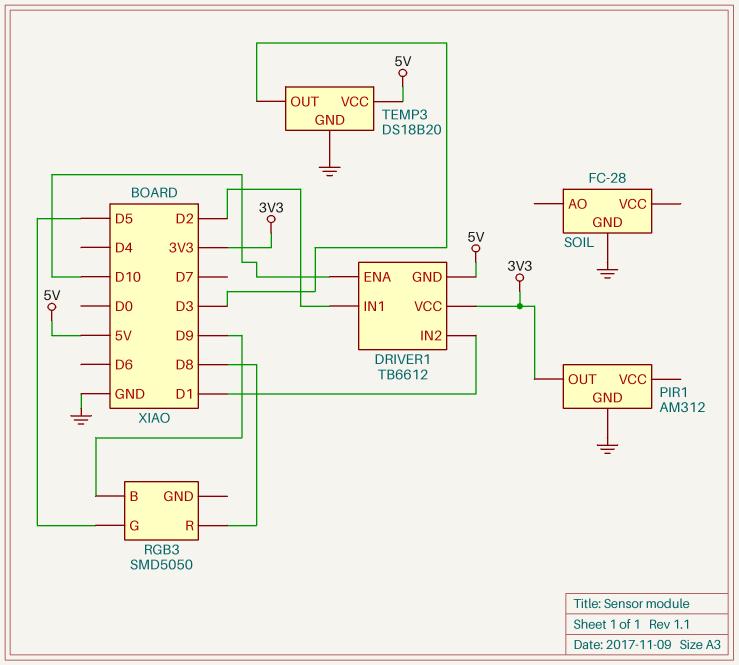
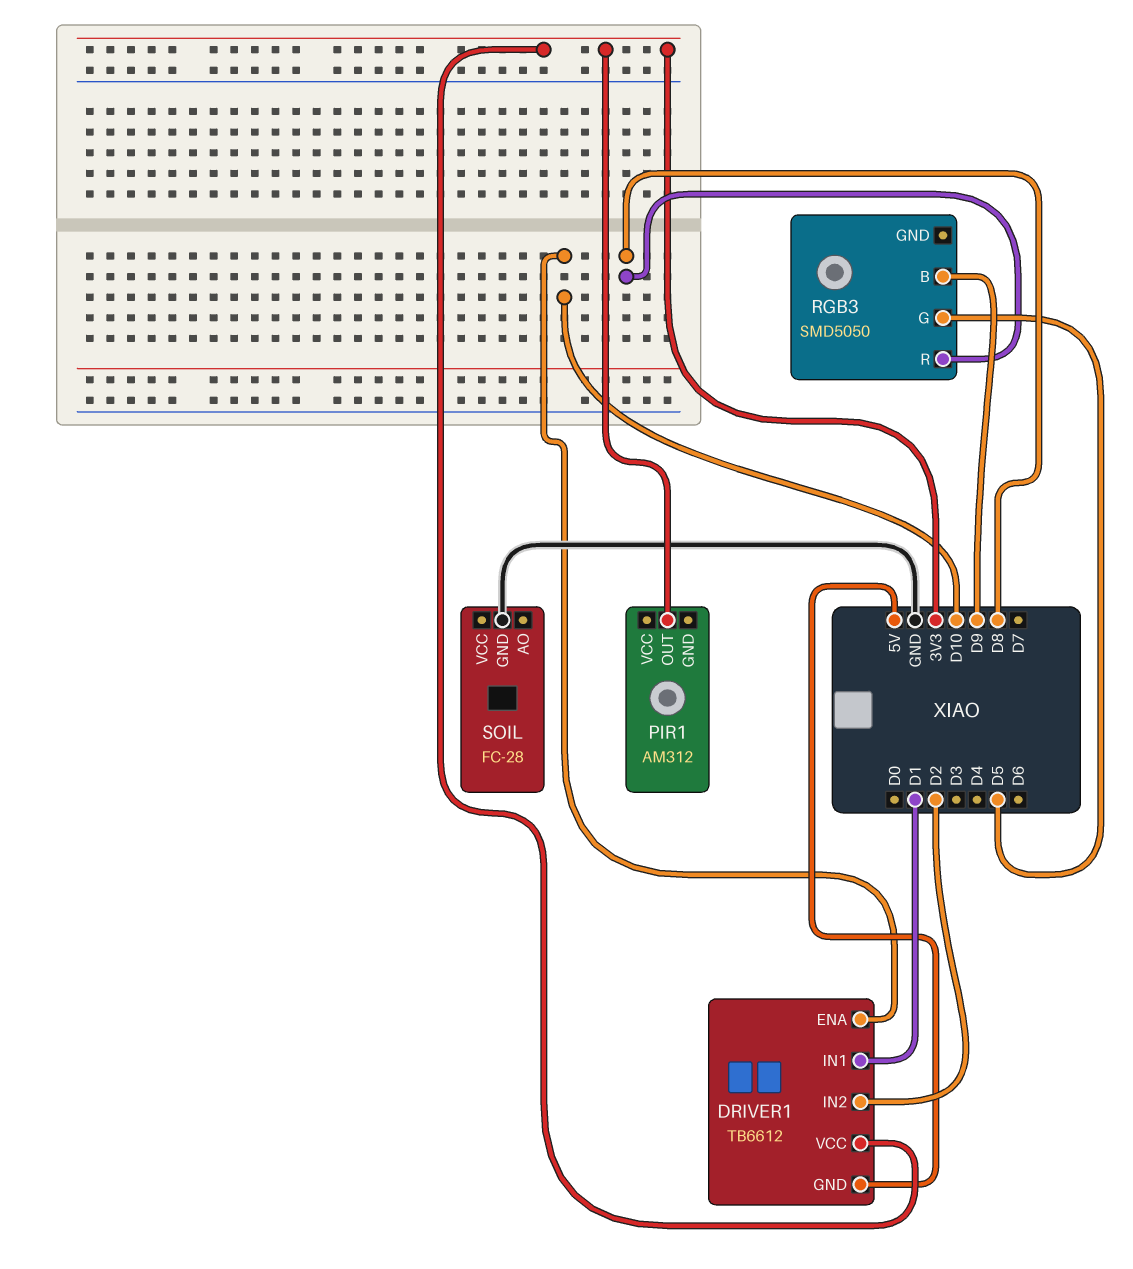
DRIVER1 pin IN1: D2 -> D1
DRIVER1 pin IN2: D1 -> D2
PIR1 pin GND: GND -> none
TEMP3: DS18B20 -> none
TEMP3 pin GND: GND -> none
TEMP3 pin OUT: D3 -> none
TEMP3 pin VCC: 5V -> none

